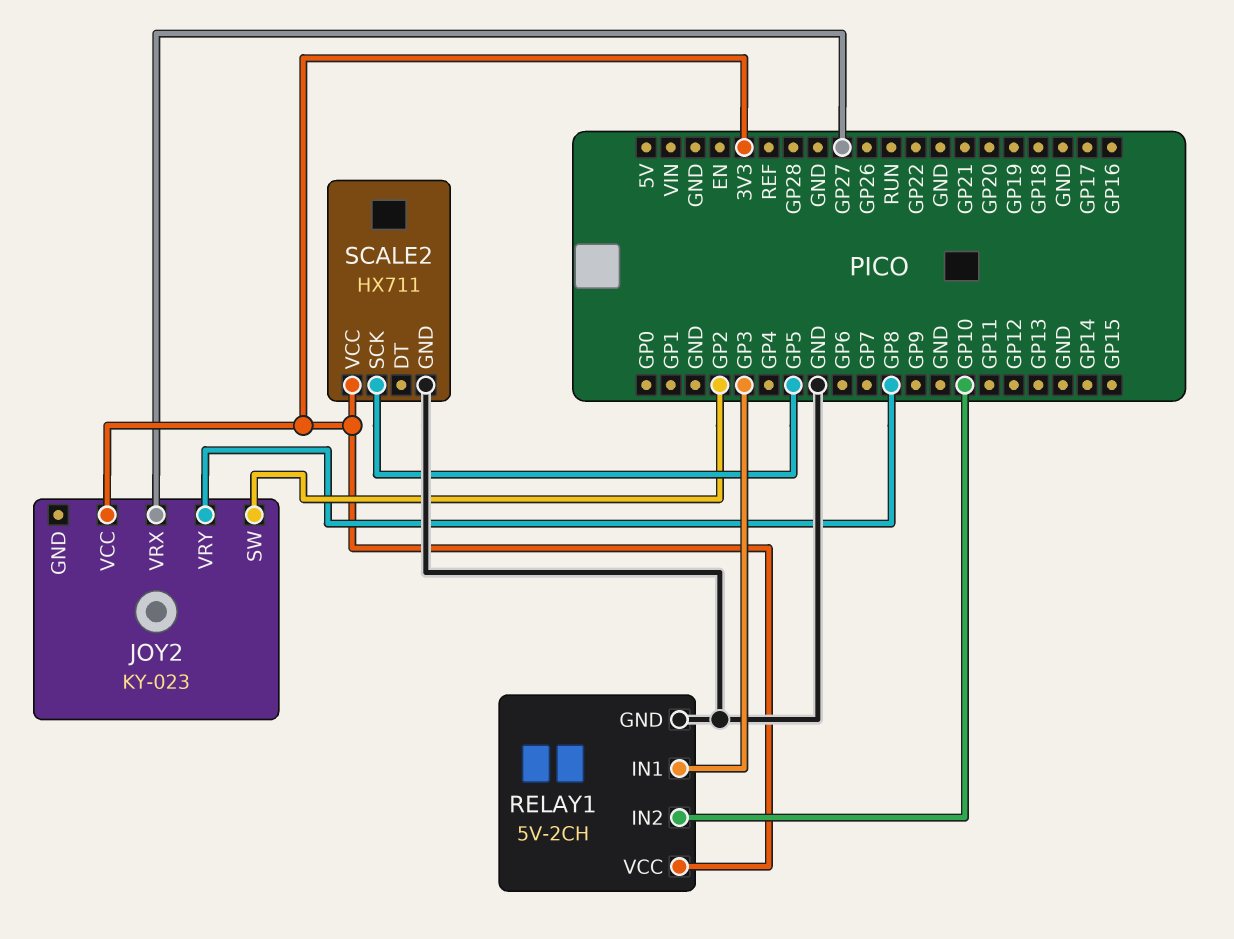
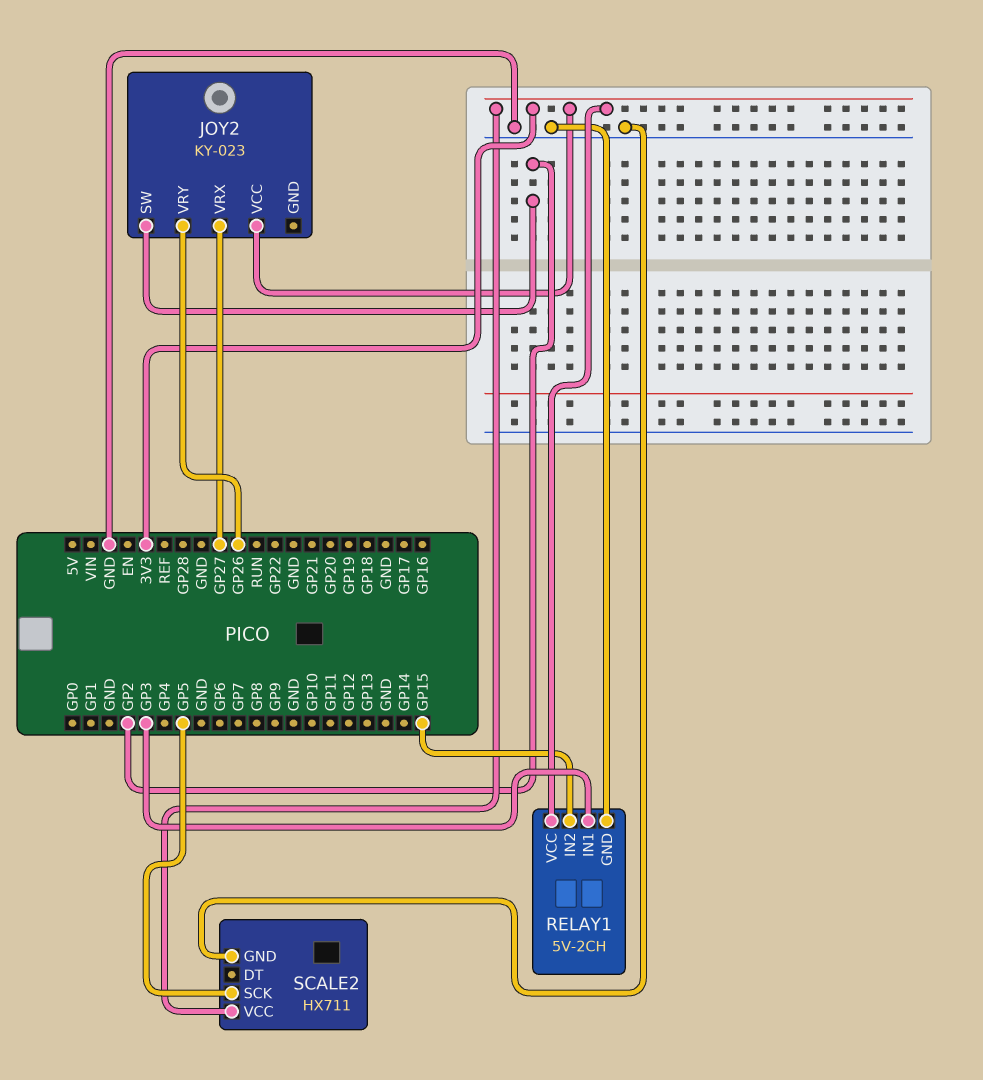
JOY2 pin VRY: GP8 -> GP26
RELAY1 pin IN2: GP10 -> GP15

